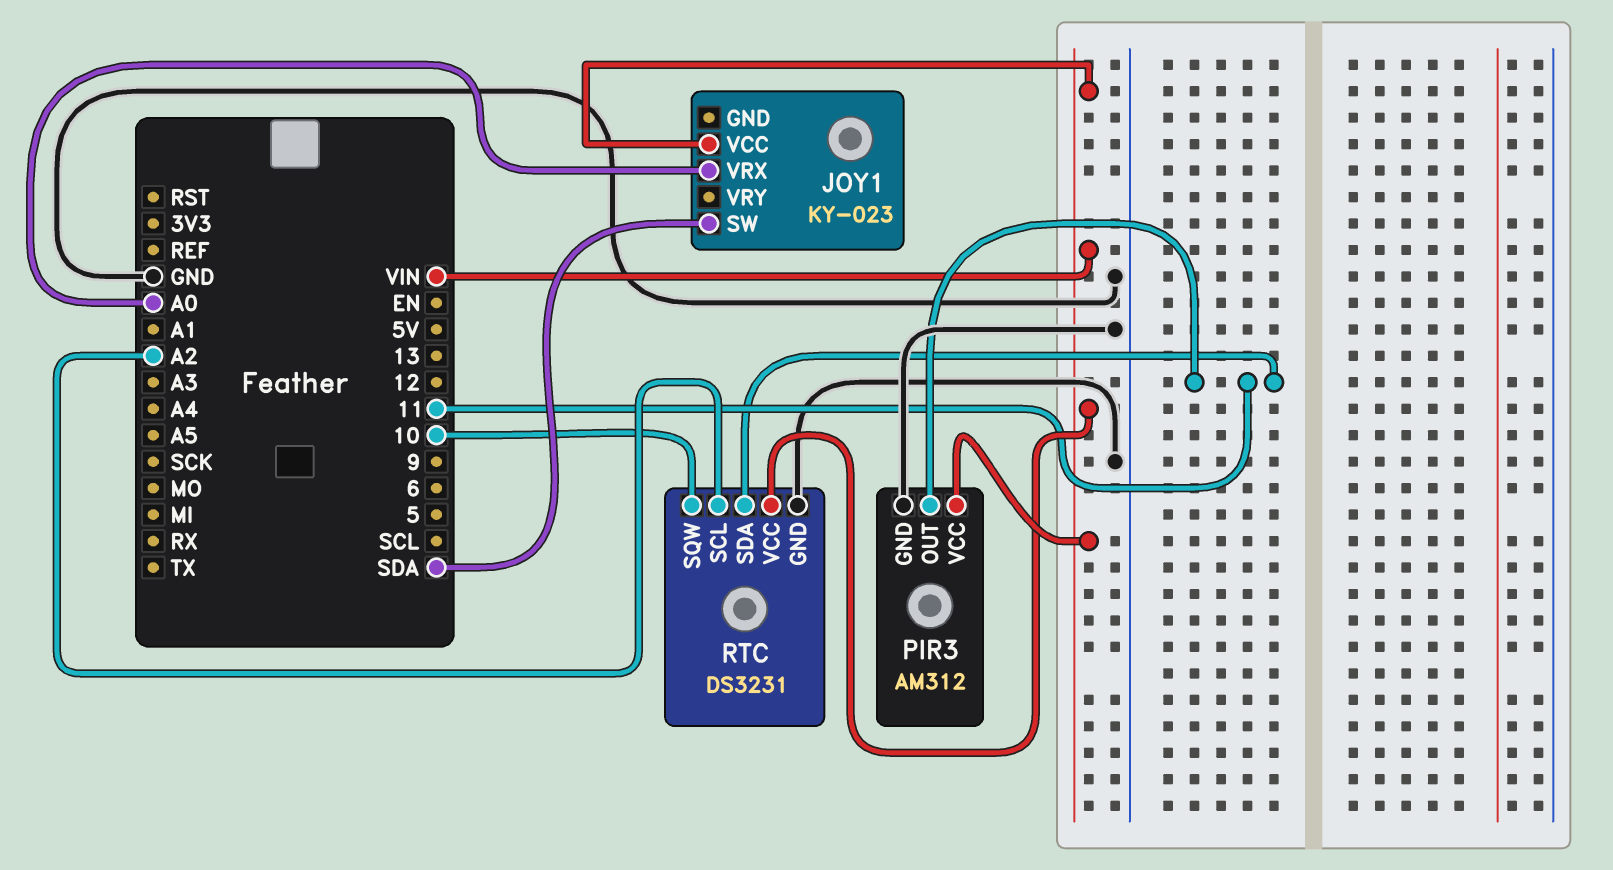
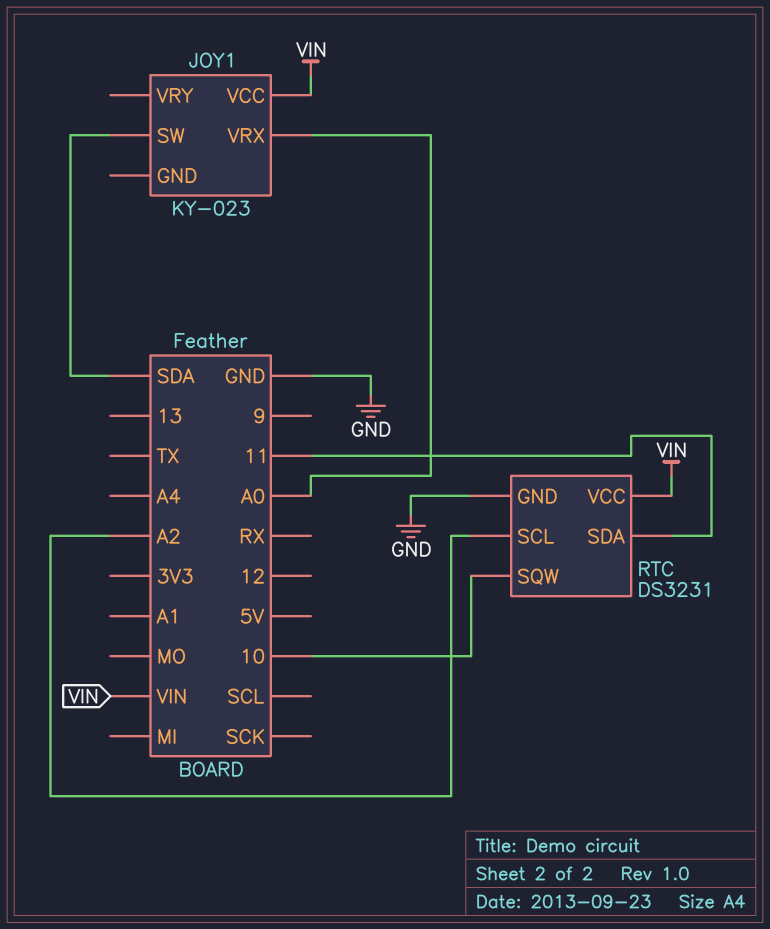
PIR3: AM312 -> none
PIR3 pin GND: GND -> none
PIR3 pin OUT: 11 -> none
PIR3 pin VCC: VIN -> none

